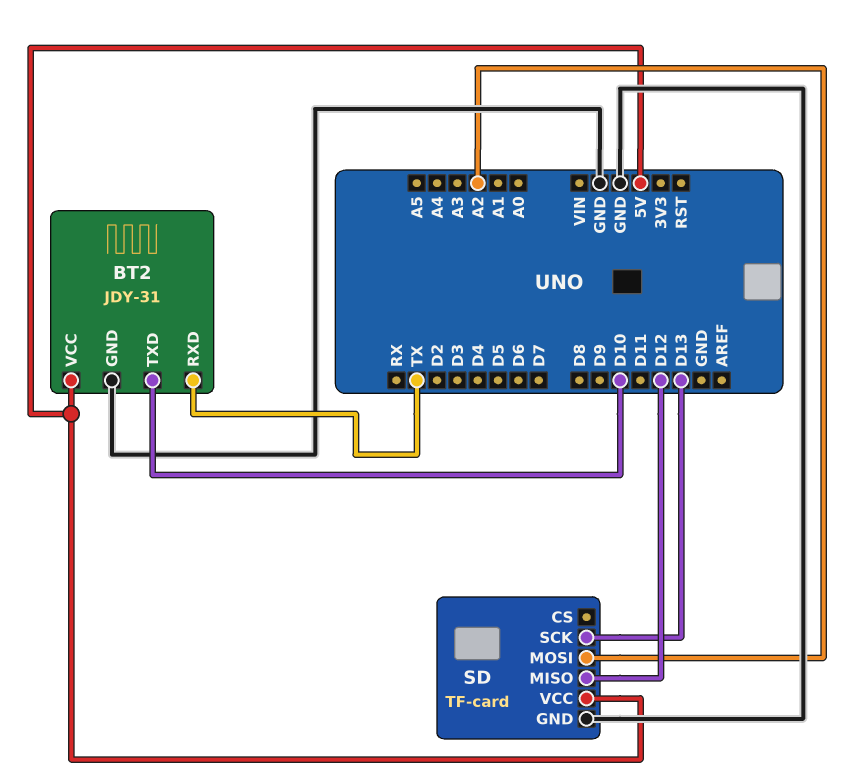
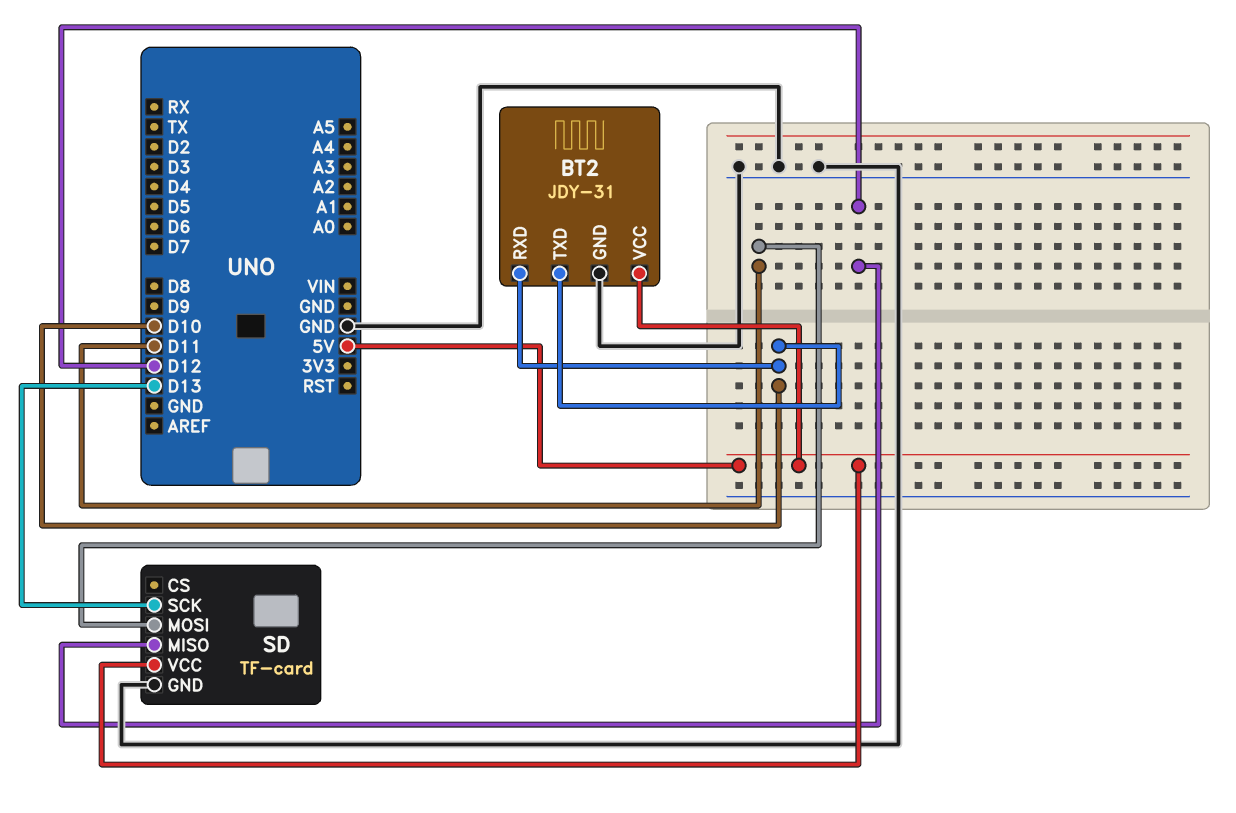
BT2 pin RXD: TX -> D10
SD pin MOSI: A2 -> D11

